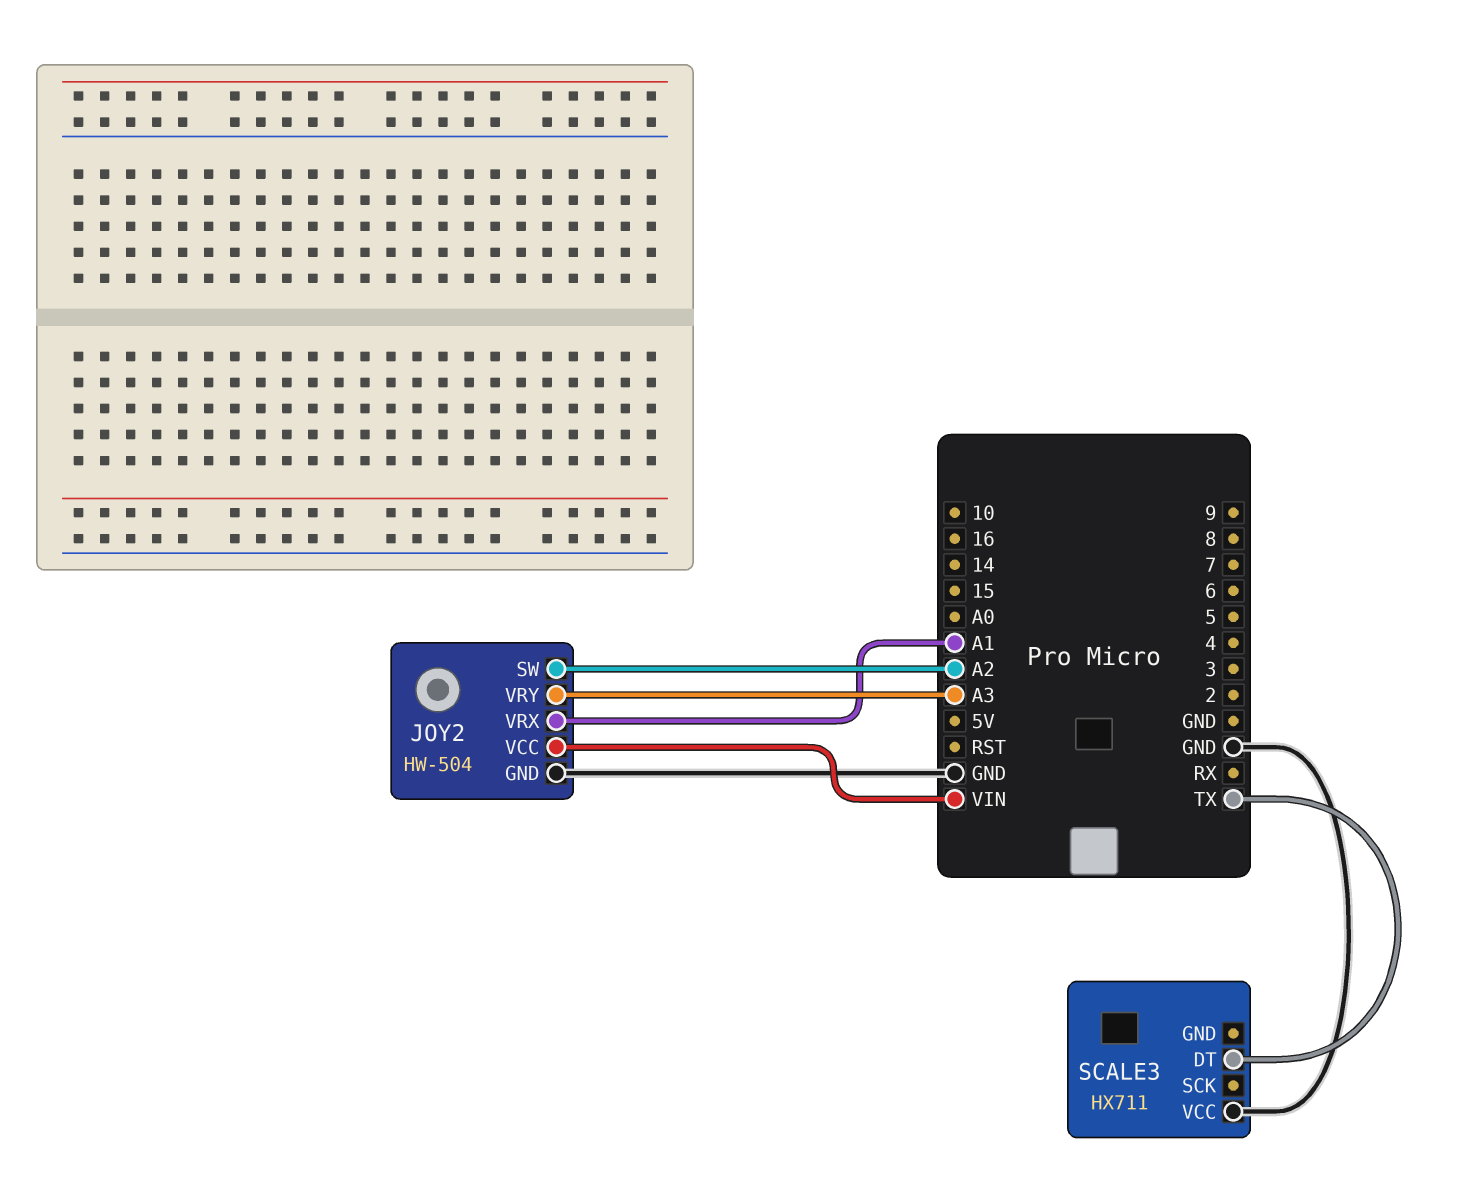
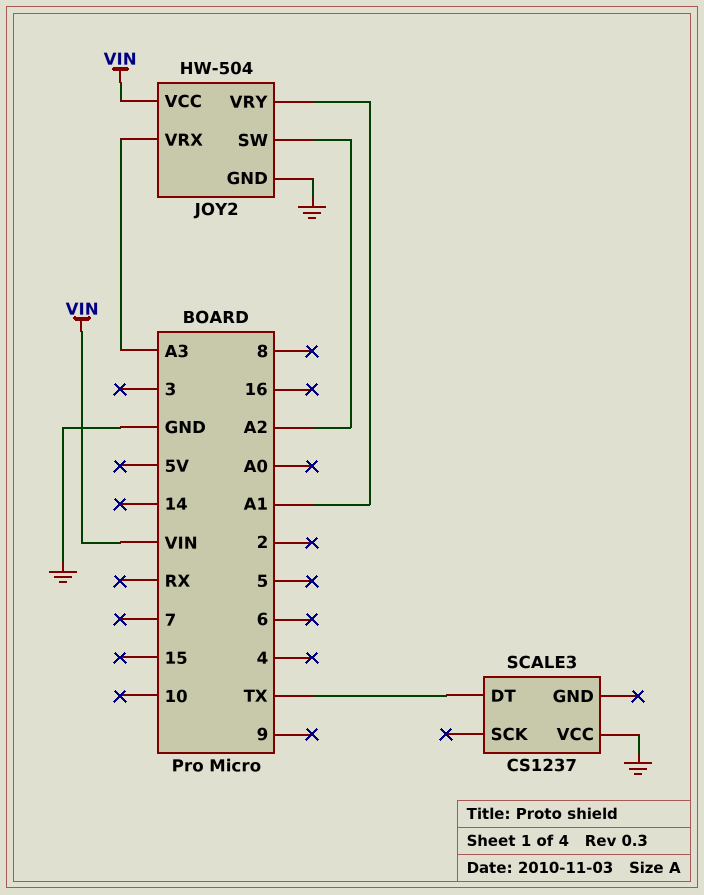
JOY2 pin VRX: A1 -> A3
JOY2 pin VRY: A3 -> A1
SCALE3: HX711 -> CS1237

